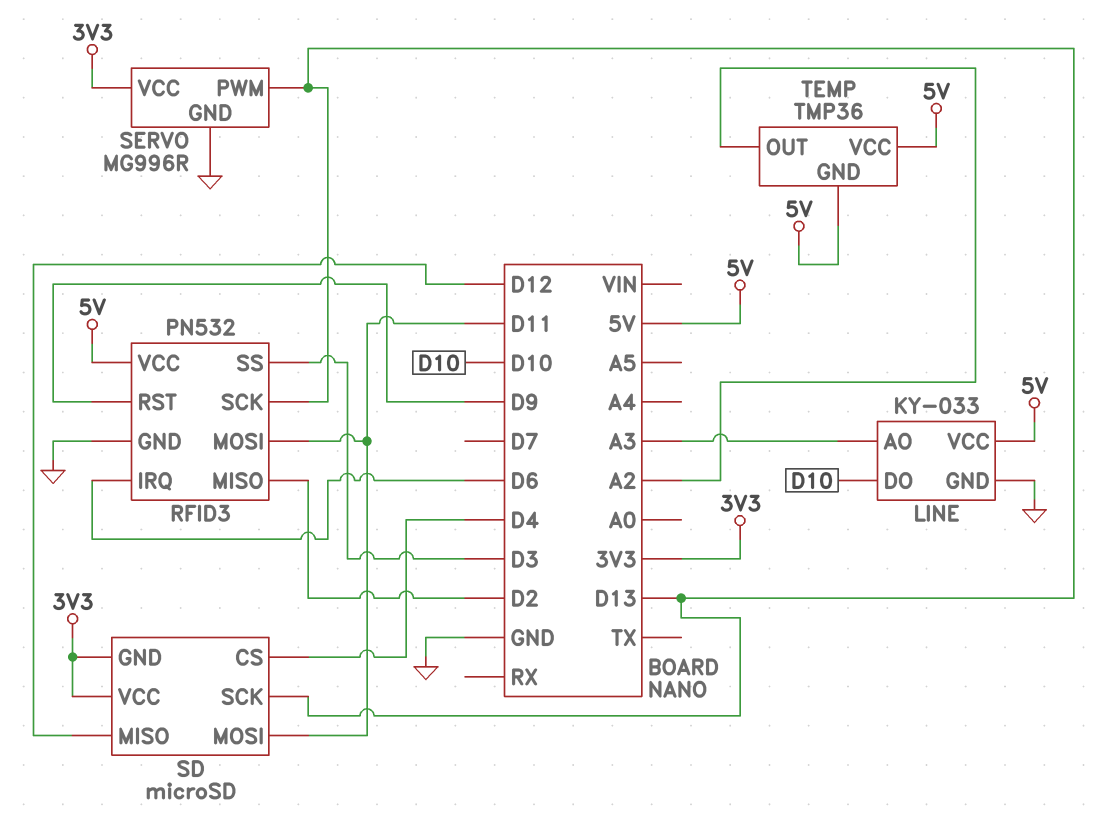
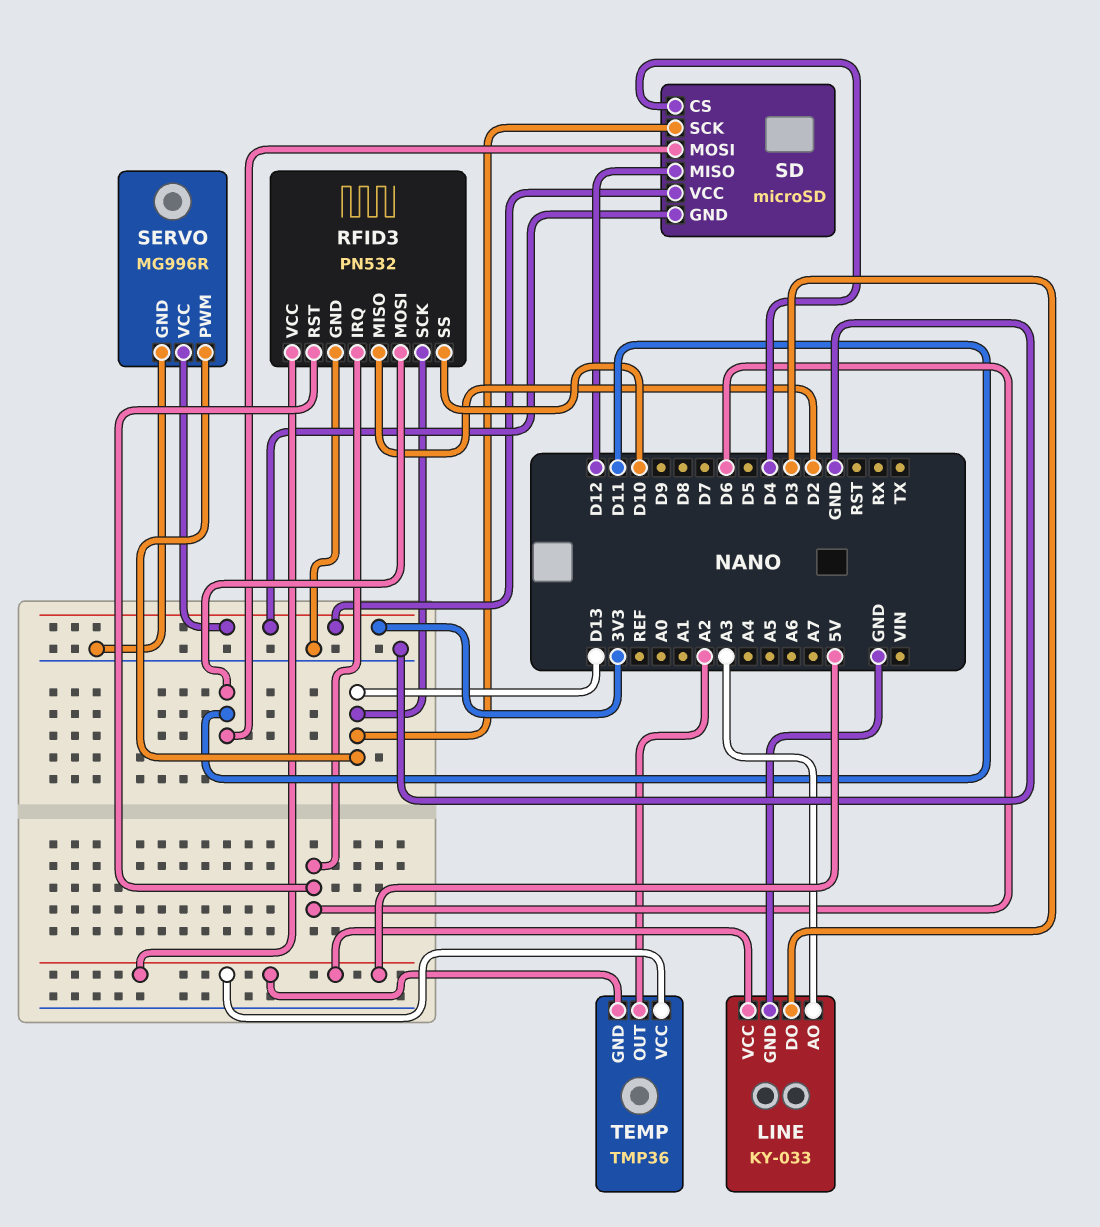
LINE pin DO: D10 -> D3
RFID3 pin RST: D9 -> D6
RFID3 pin SS: D3 -> D10

